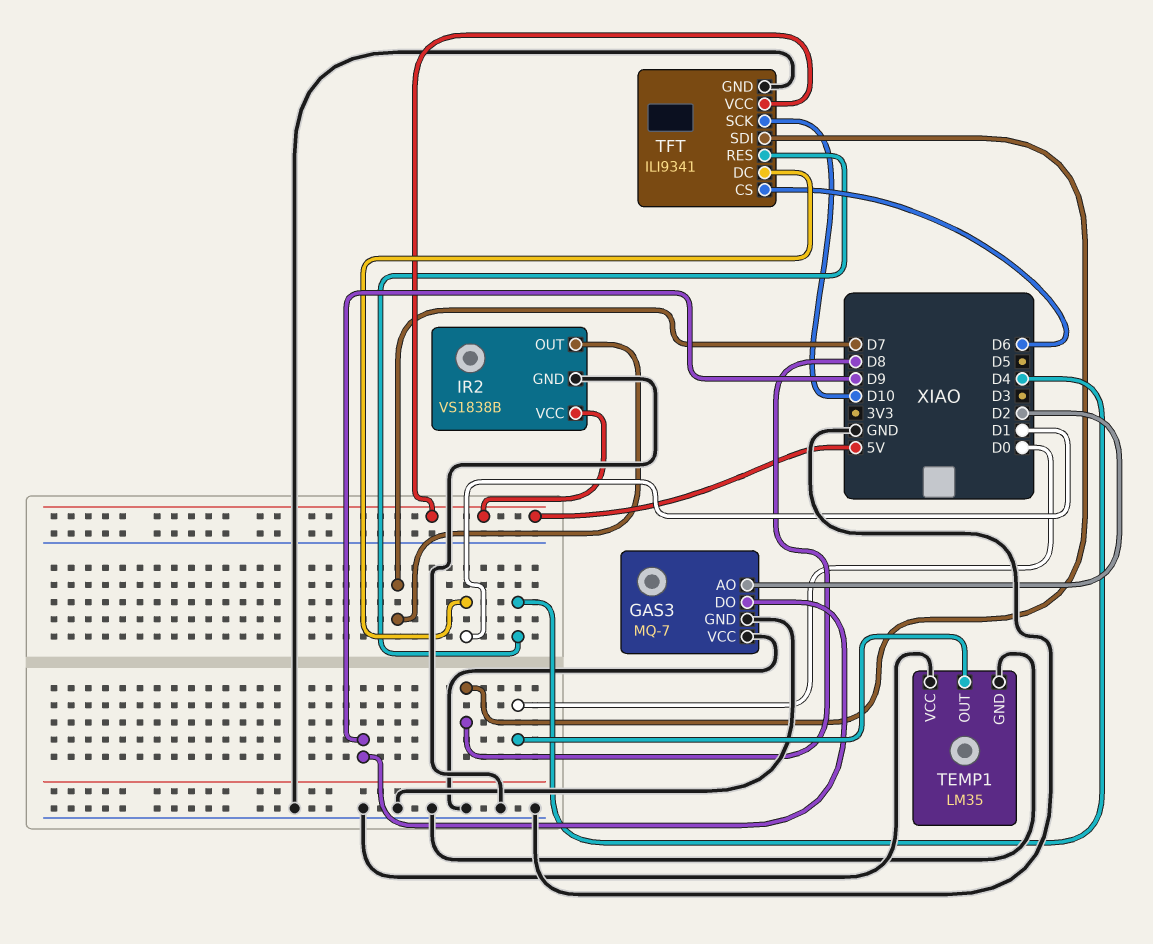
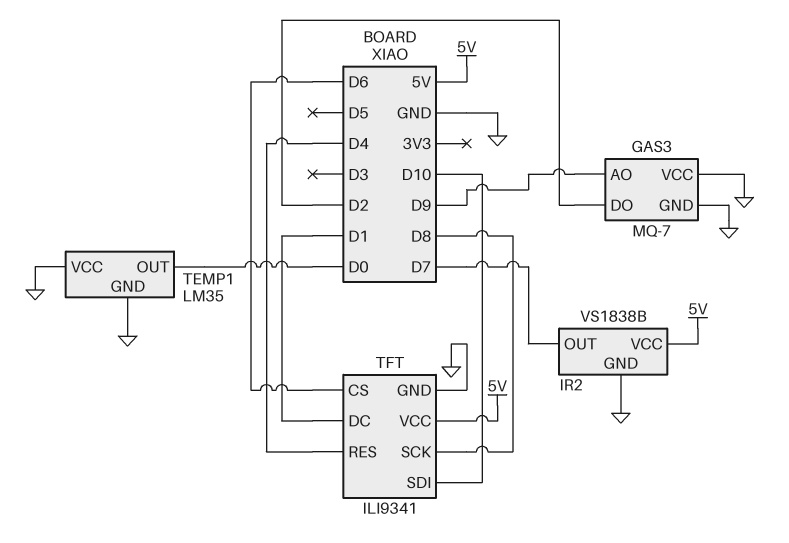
GAS3 pin AO: D2 -> D9
GAS3 pin DO: D9 -> D2
TFT pin SCK: D10 -> D8
TFT pin SDI: D8 -> D10

